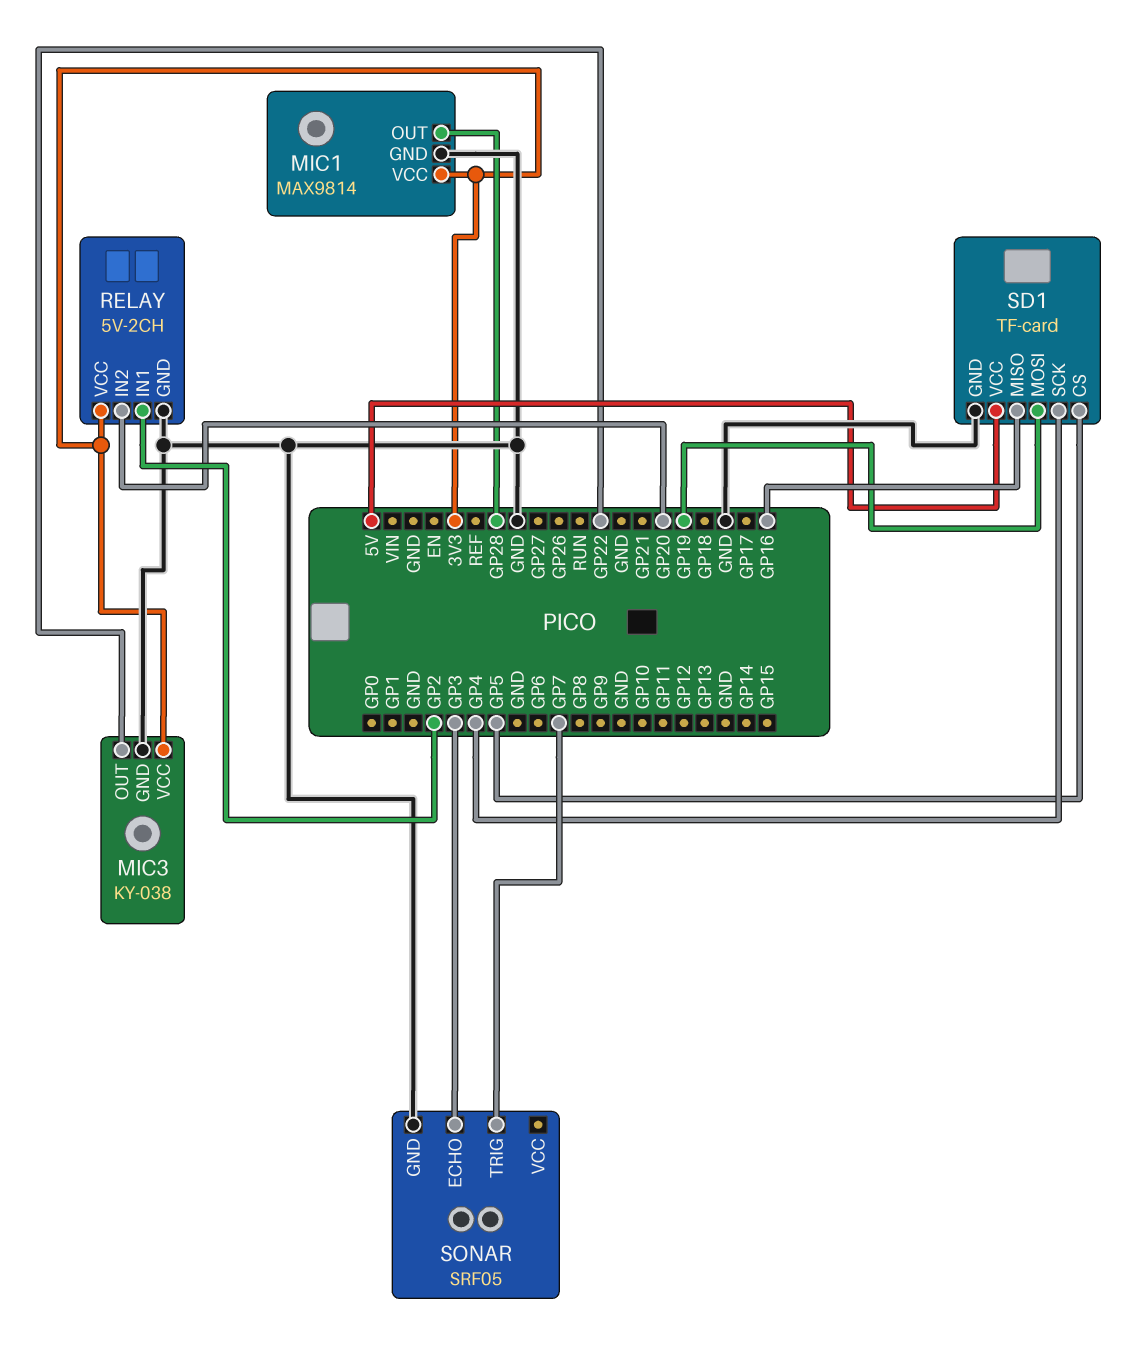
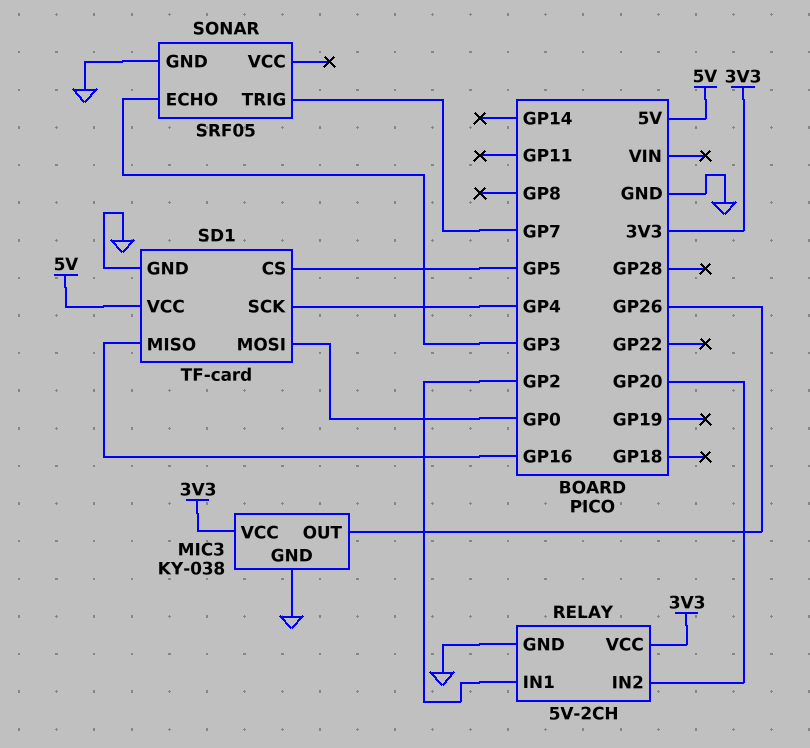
MIC1: MAX9814 -> none
MIC1 pin GND: GND -> none
MIC1 pin OUT: GP28 -> none
MIC1 pin VCC: 3V3 -> none
MIC3 pin OUT: GP22 -> GP26
SD1 pin MOSI: GP19 -> GP0

